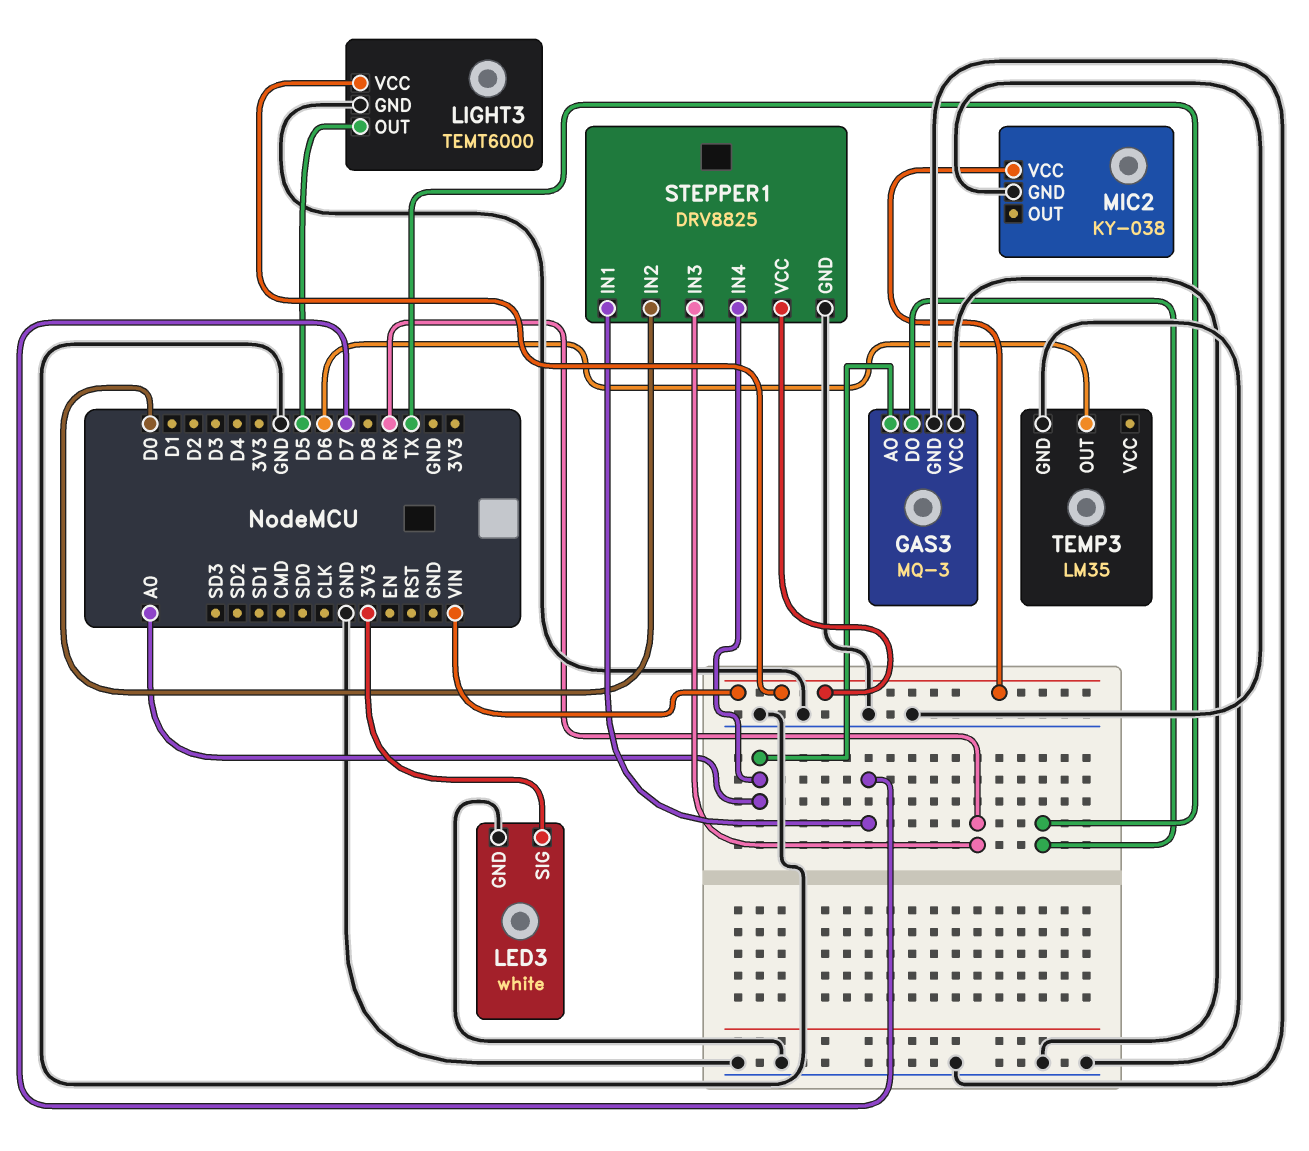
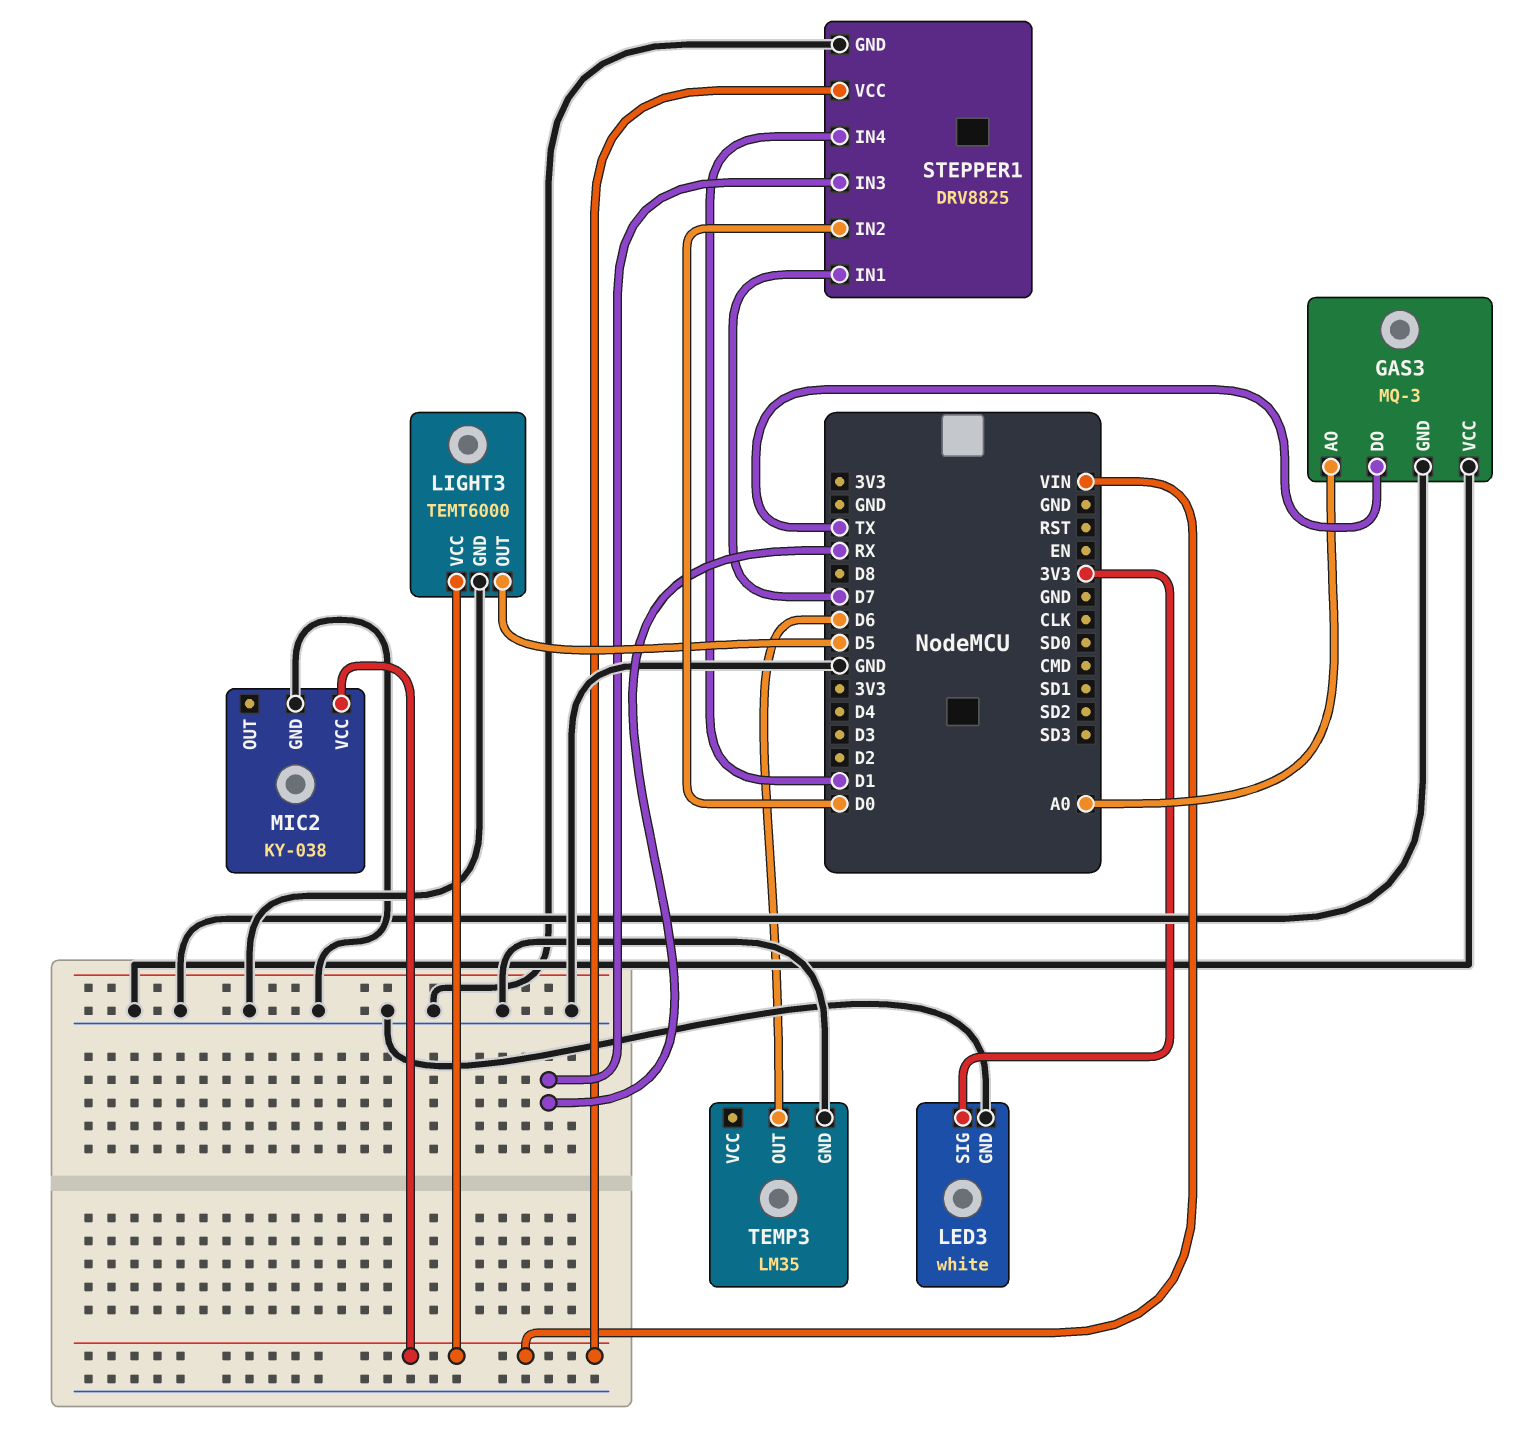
STEPPER1 pin IN4: A0 -> D1

